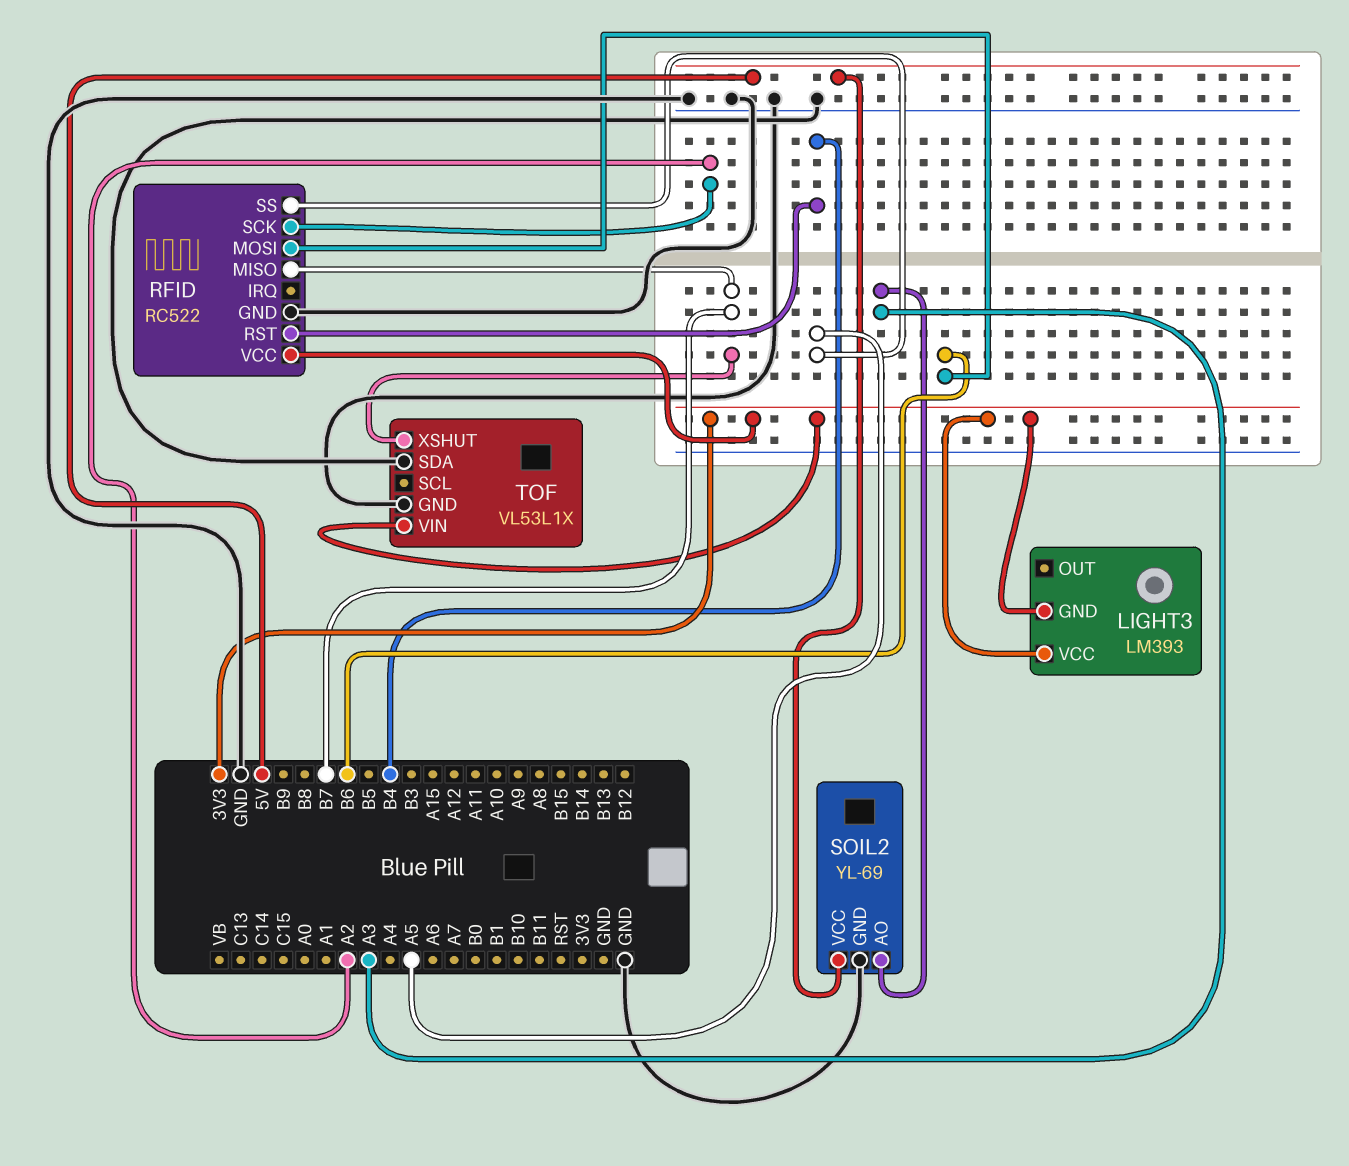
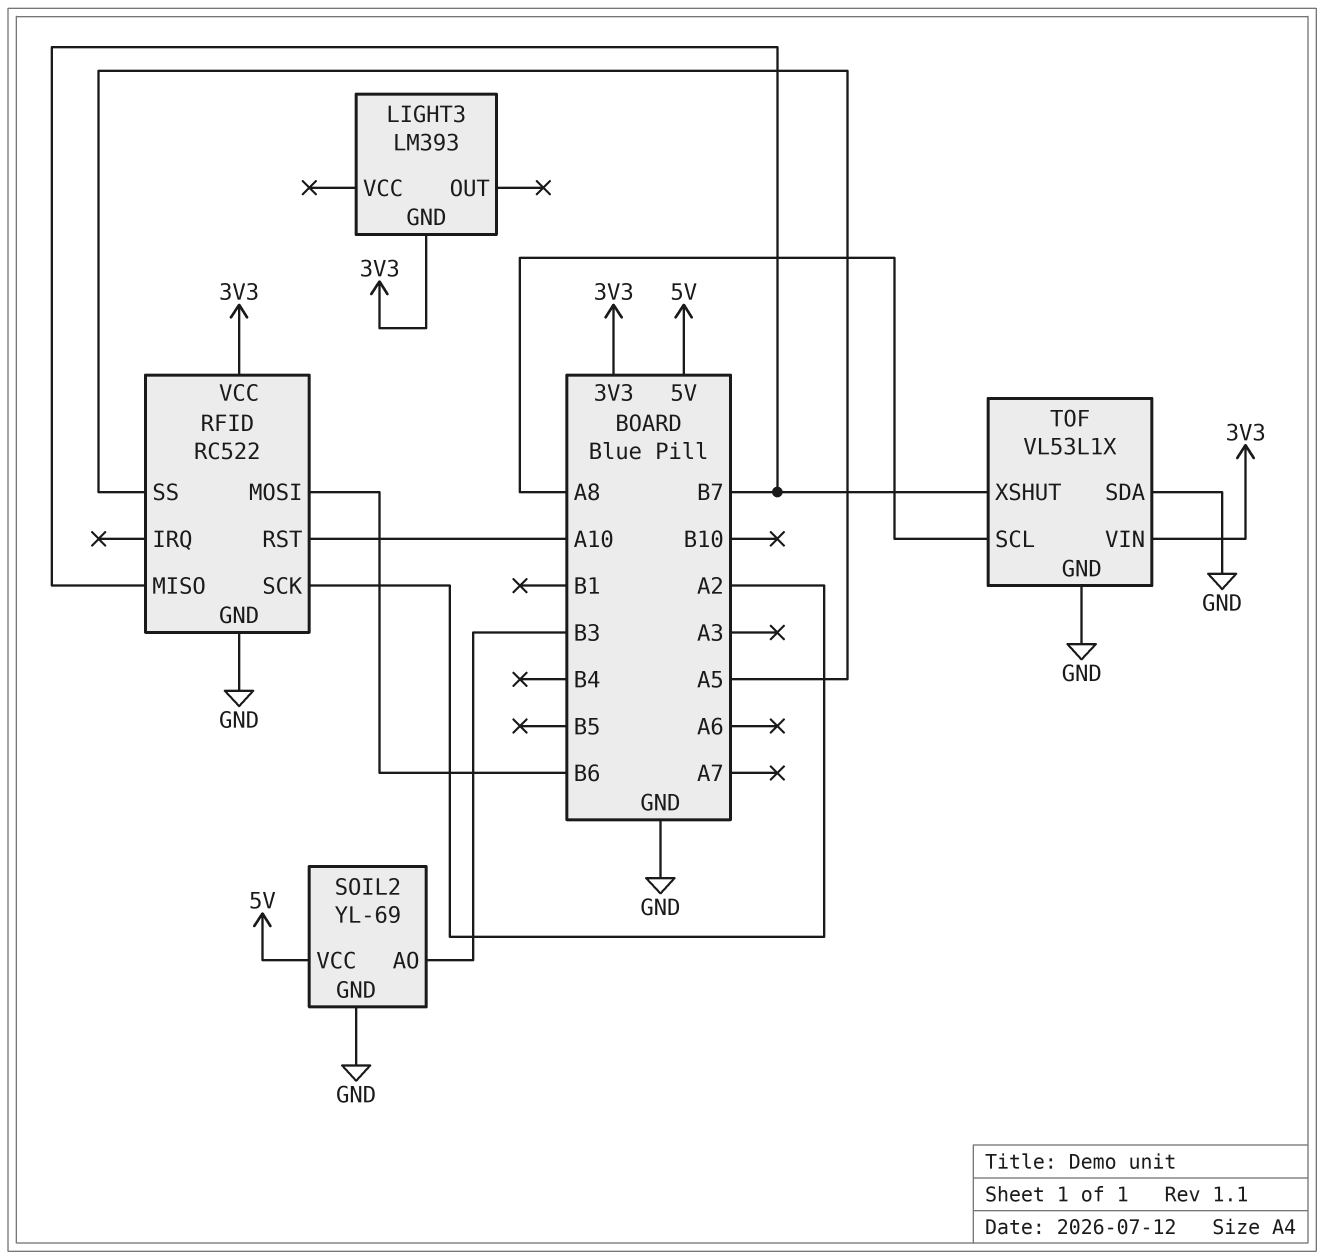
LIGHT3 pin VCC: 3V3 -> none
RFID pin RST: B4 -> A10
SOIL2 pin AO: A3 -> B3
TOF pin SCL: none -> A8

